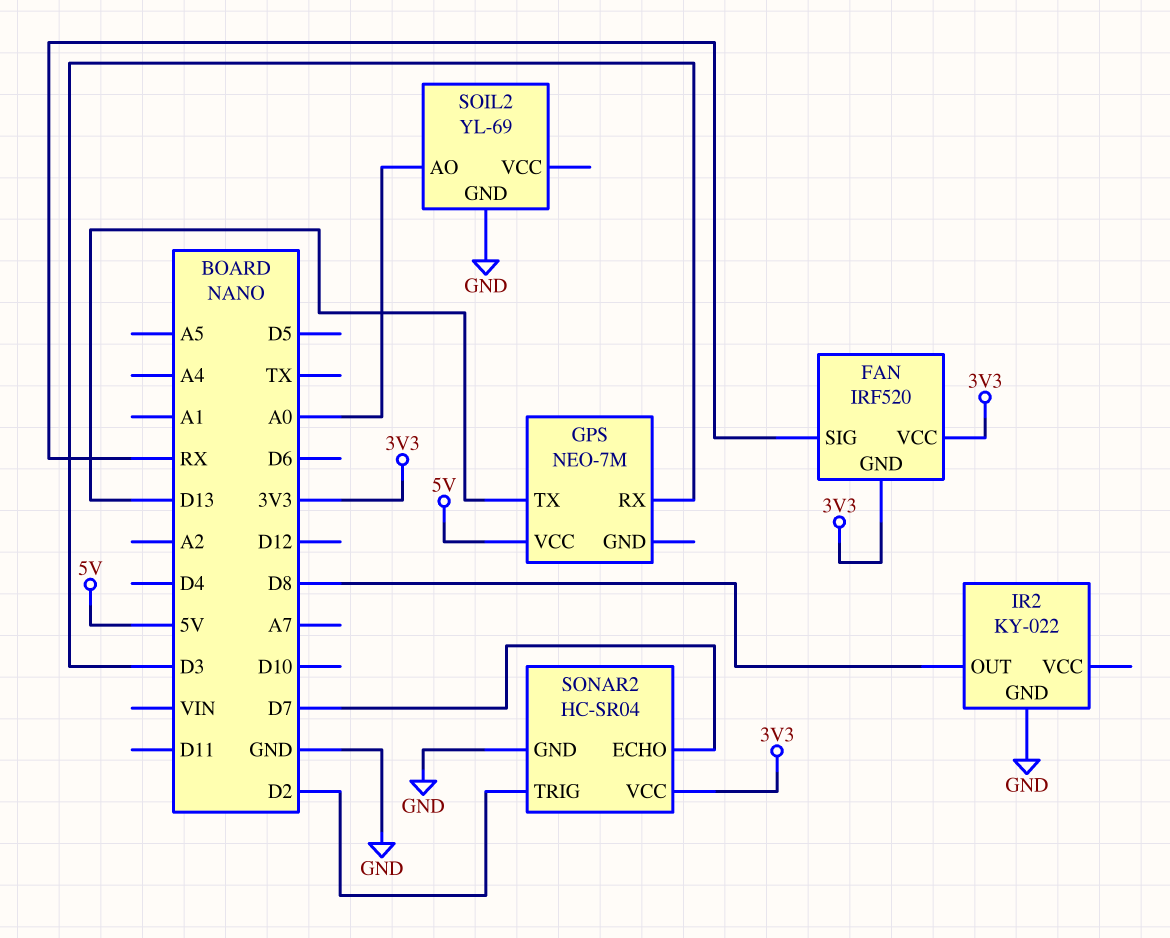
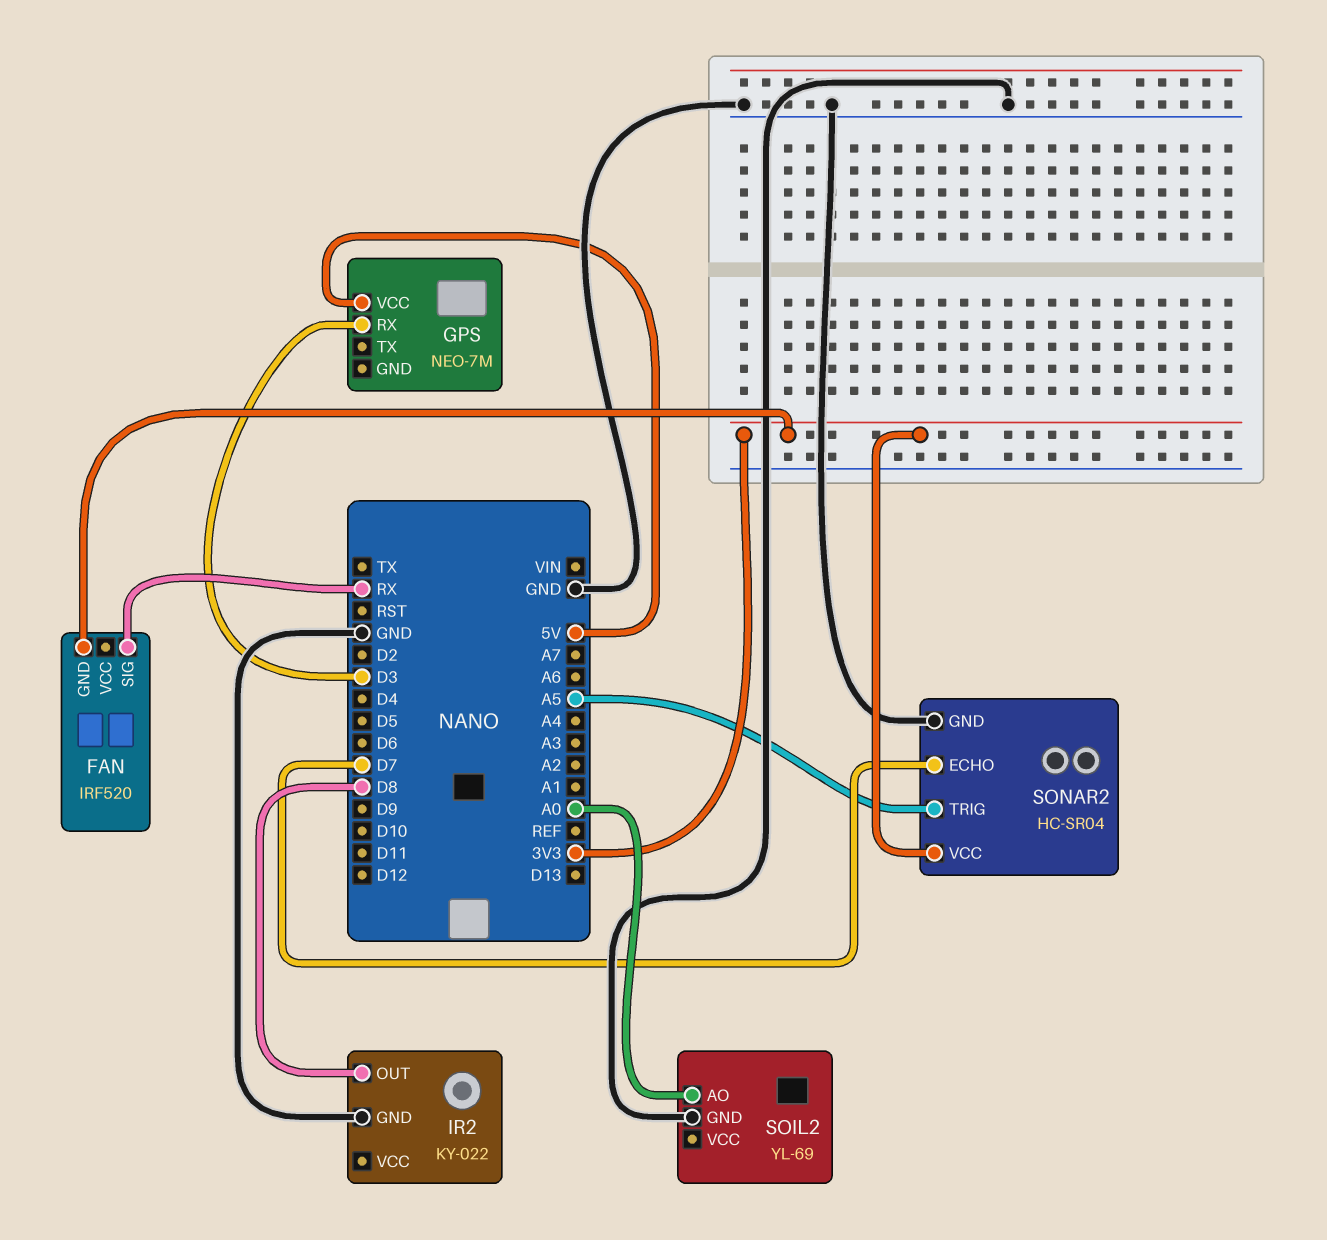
FAN pin VCC: 3V3 -> none
GPS pin TX: D13 -> none
SONAR2 pin TRIG: D2 -> A5

